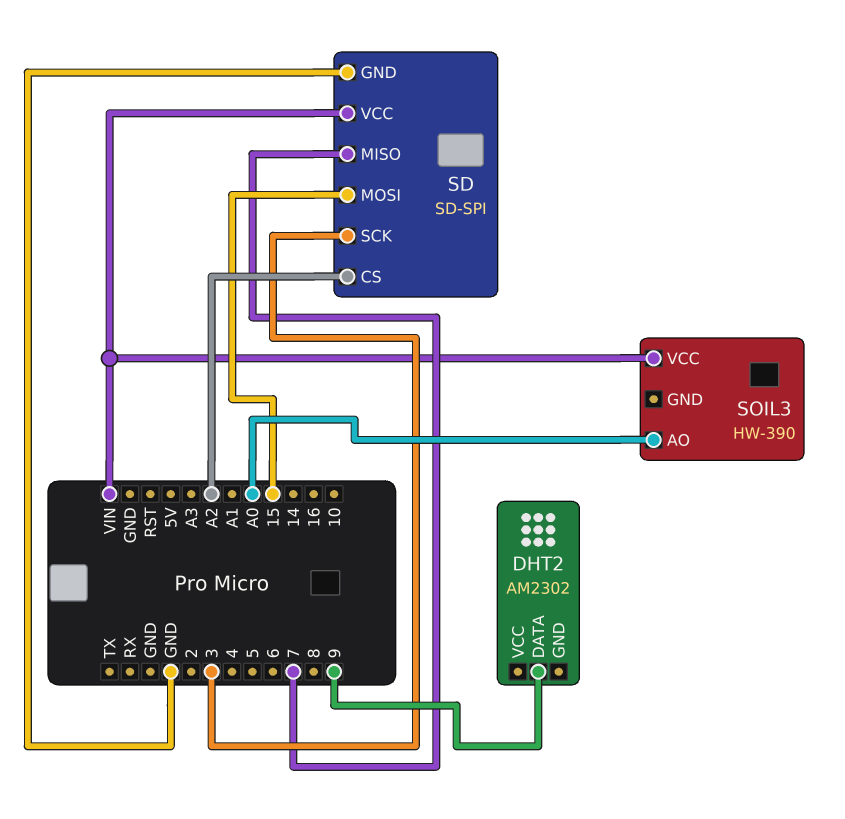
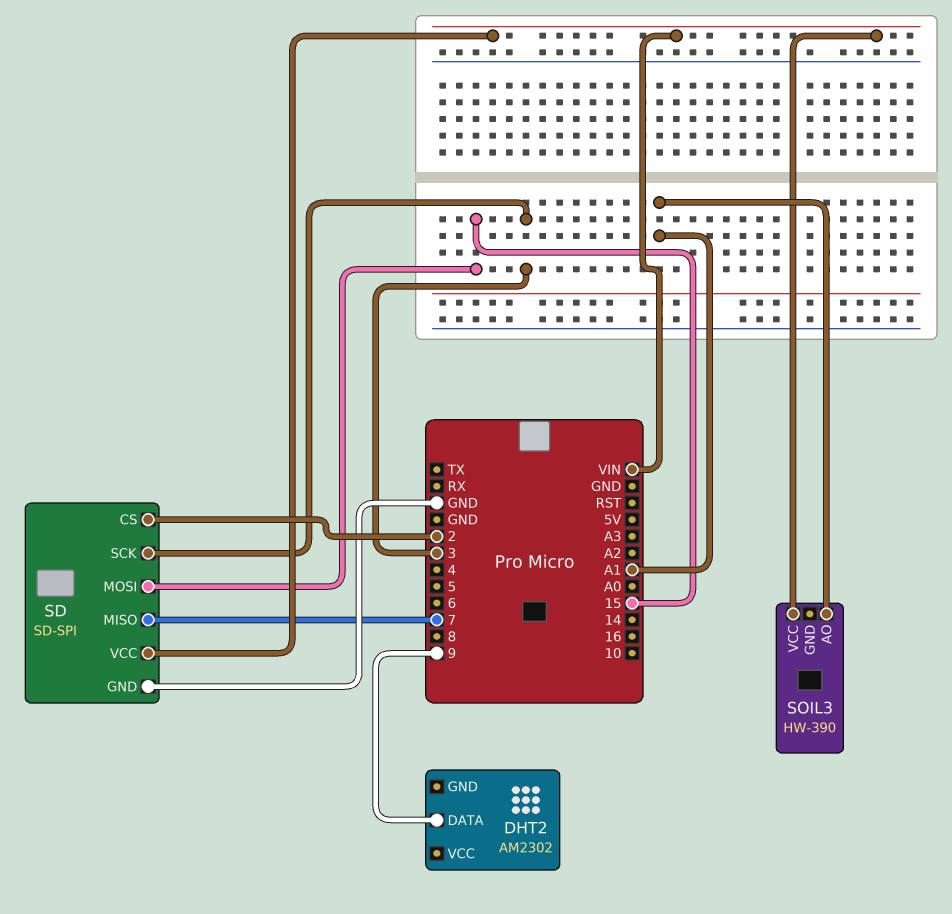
SD pin CS: A2 -> 2
SOIL3 pin AO: A0 -> A1

